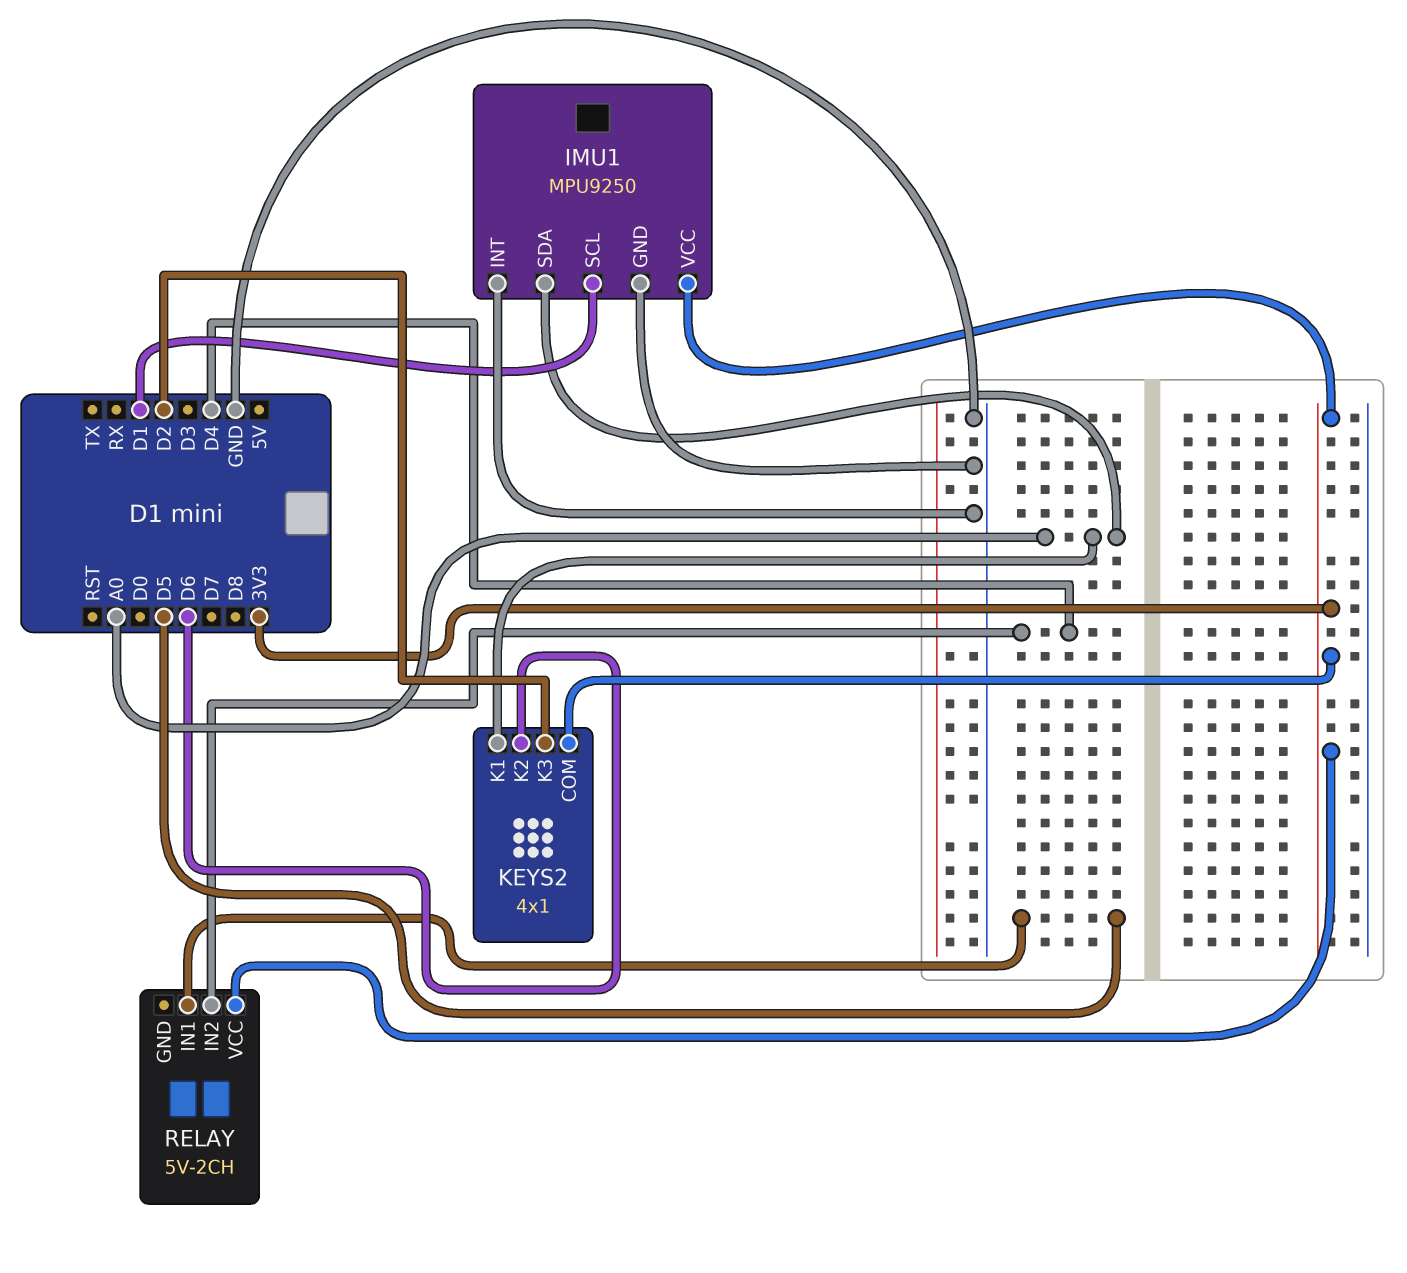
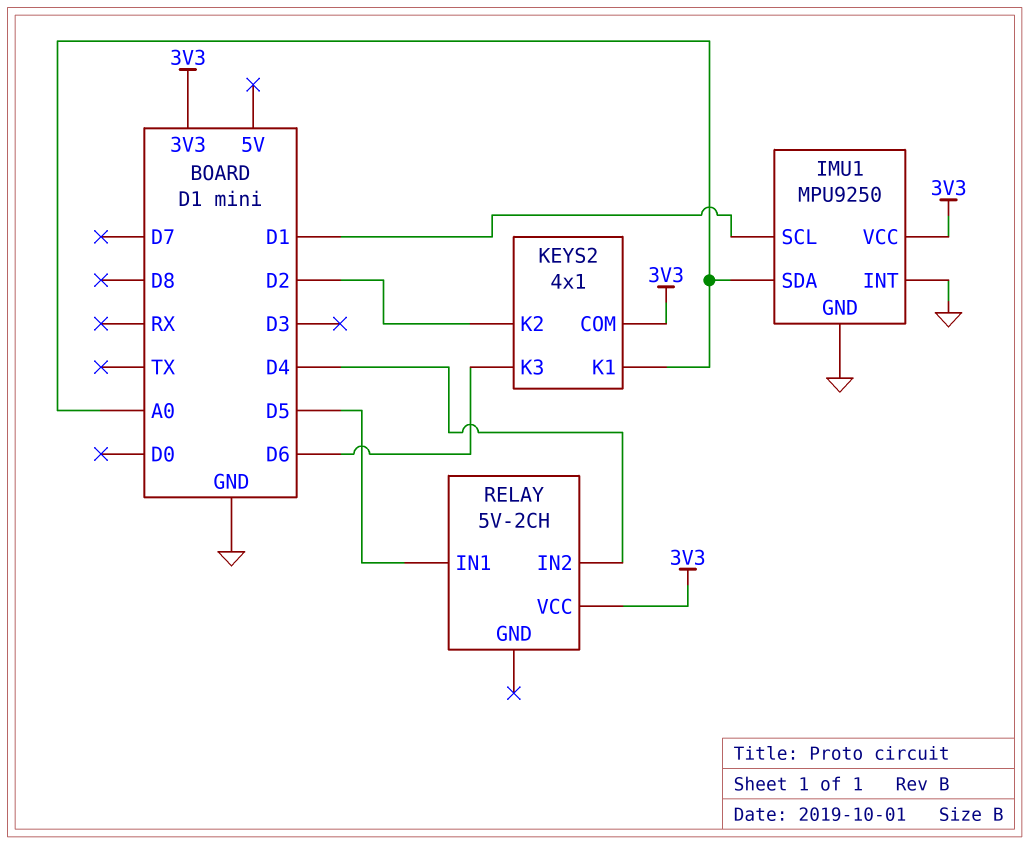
KEYS2 pin K2: D6 -> D2
KEYS2 pin K3: D2 -> D6

